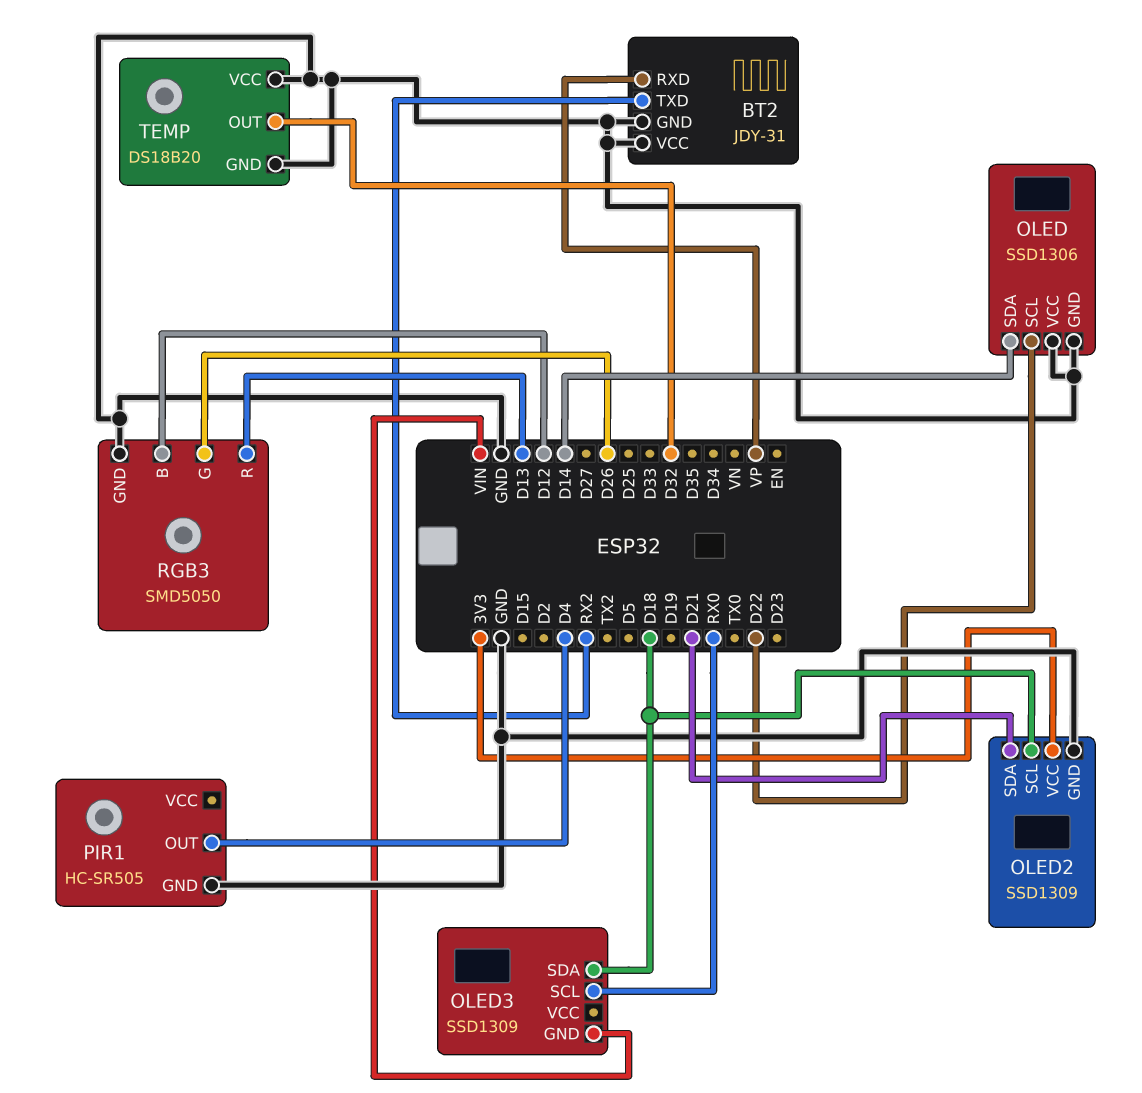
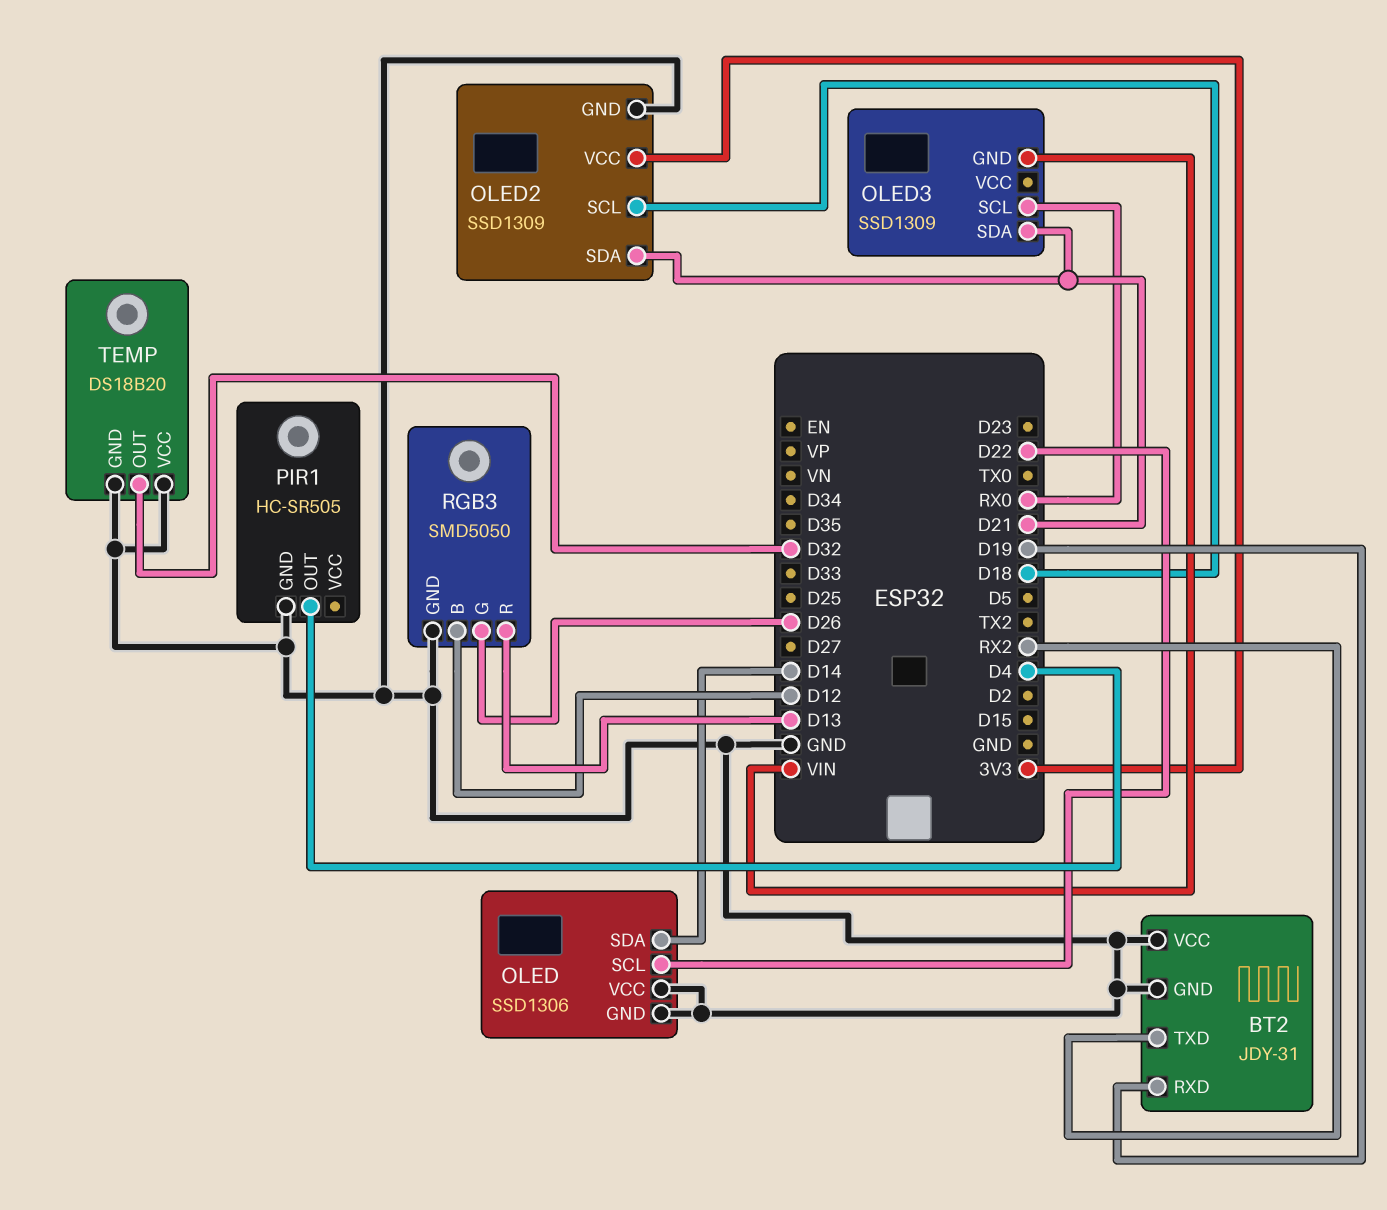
BT2 pin RXD: VP -> D19
OLED3 pin SDA: D18 -> D21

